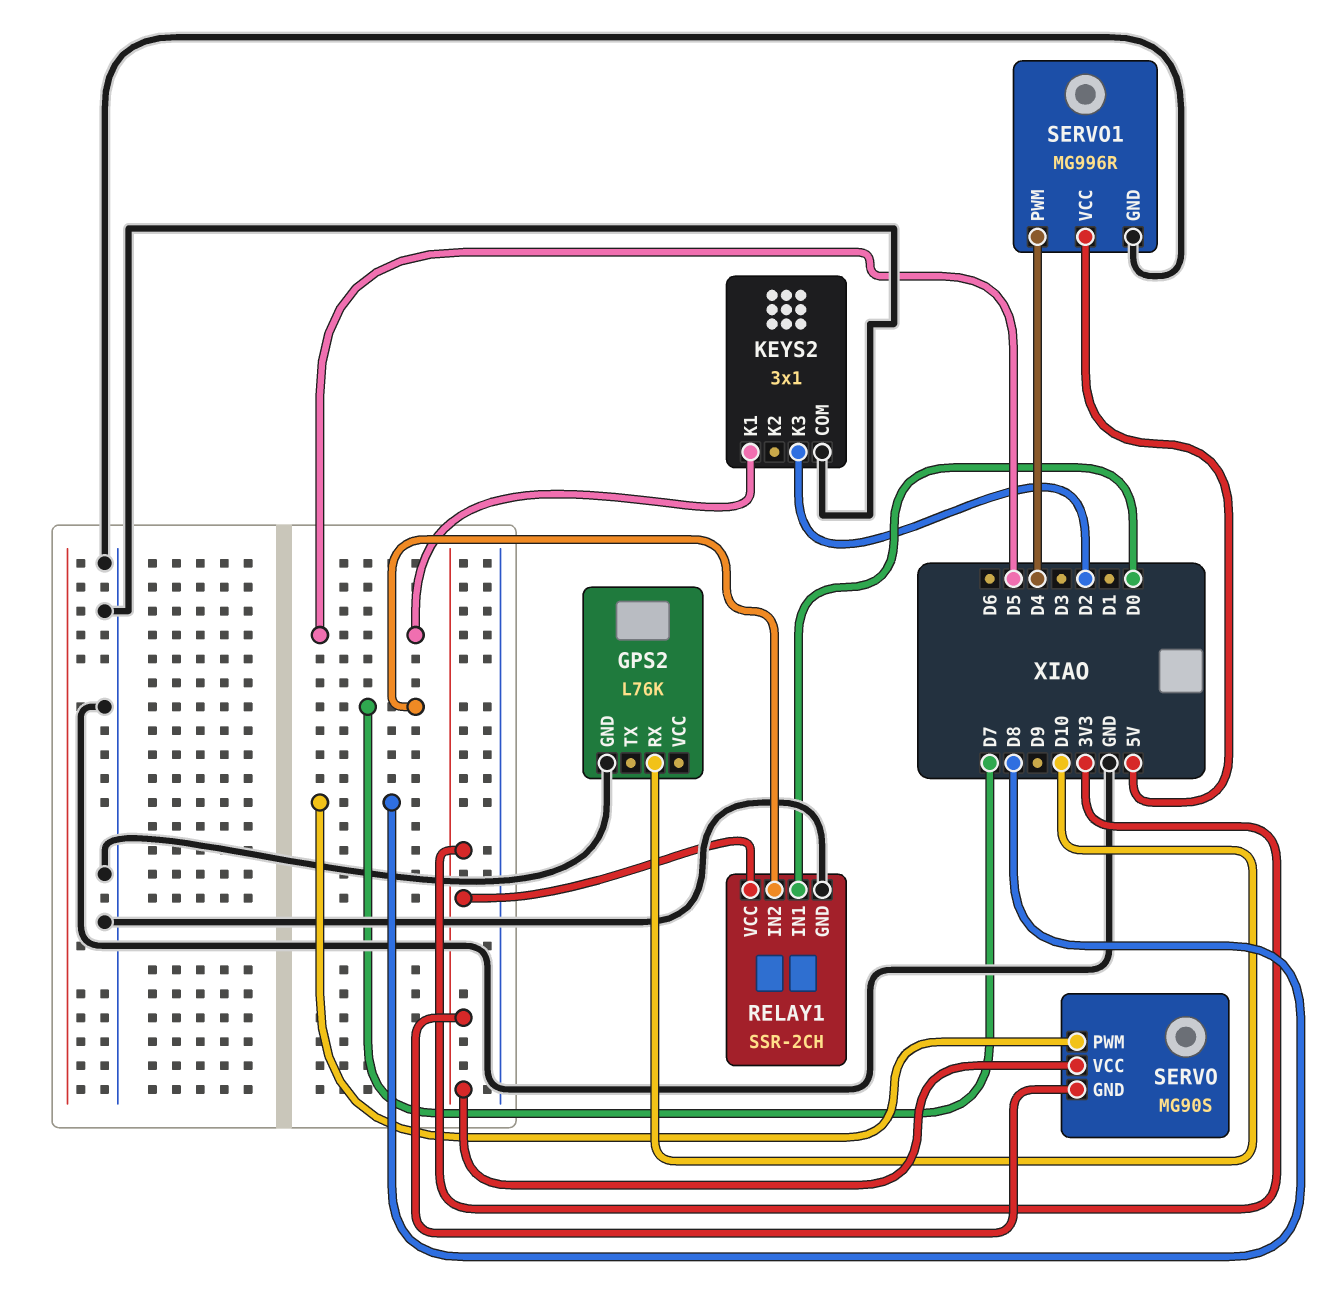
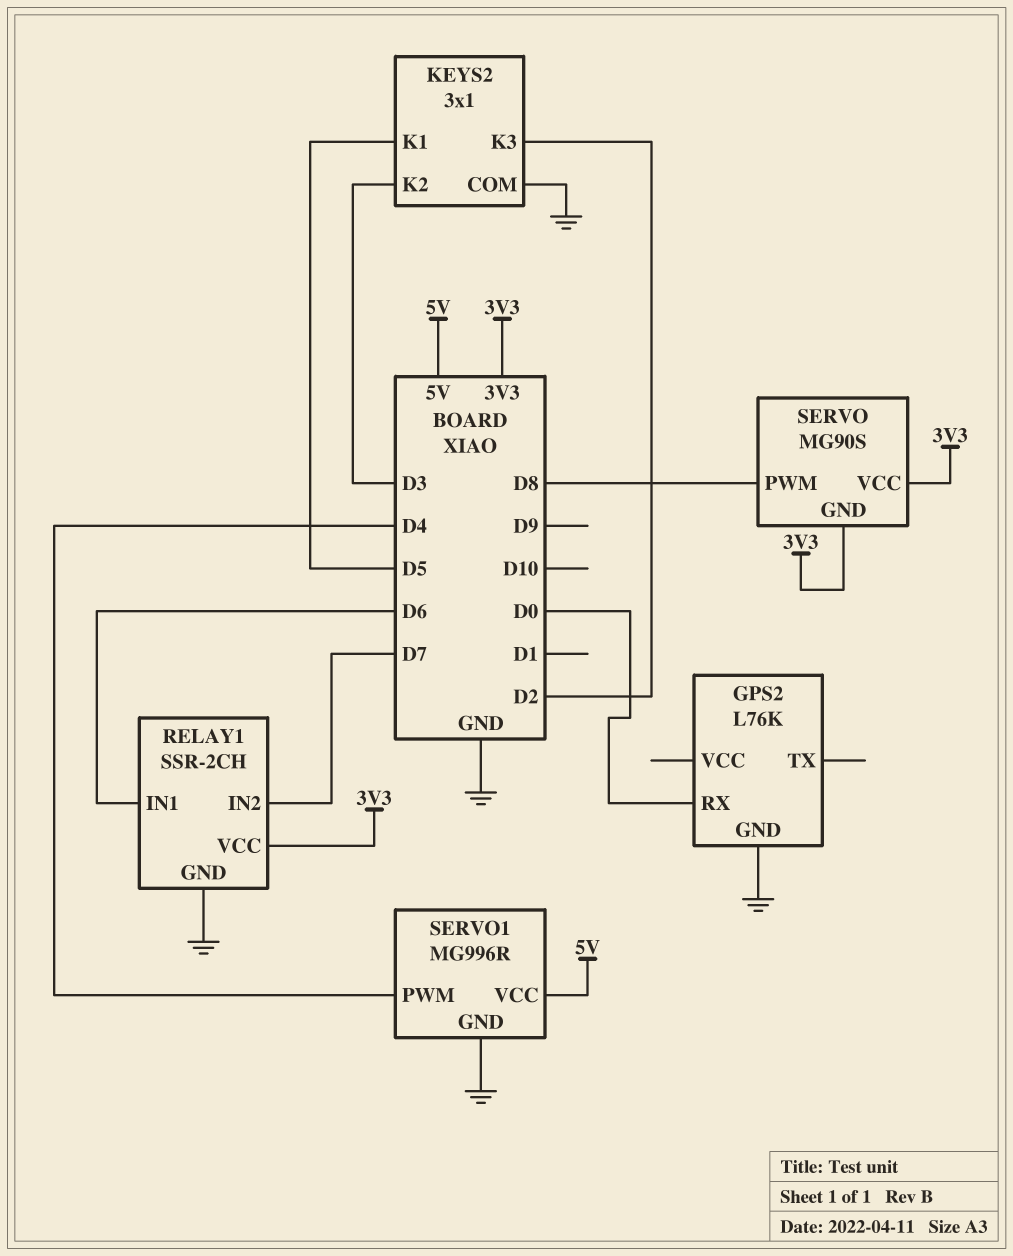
GPS2 pin RX: D10 -> D0
KEYS2 pin K2: none -> D3
RELAY1 pin IN1: D0 -> D6

